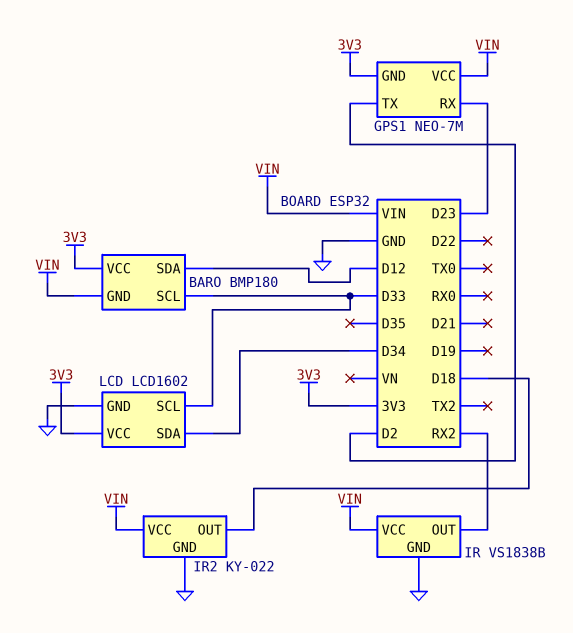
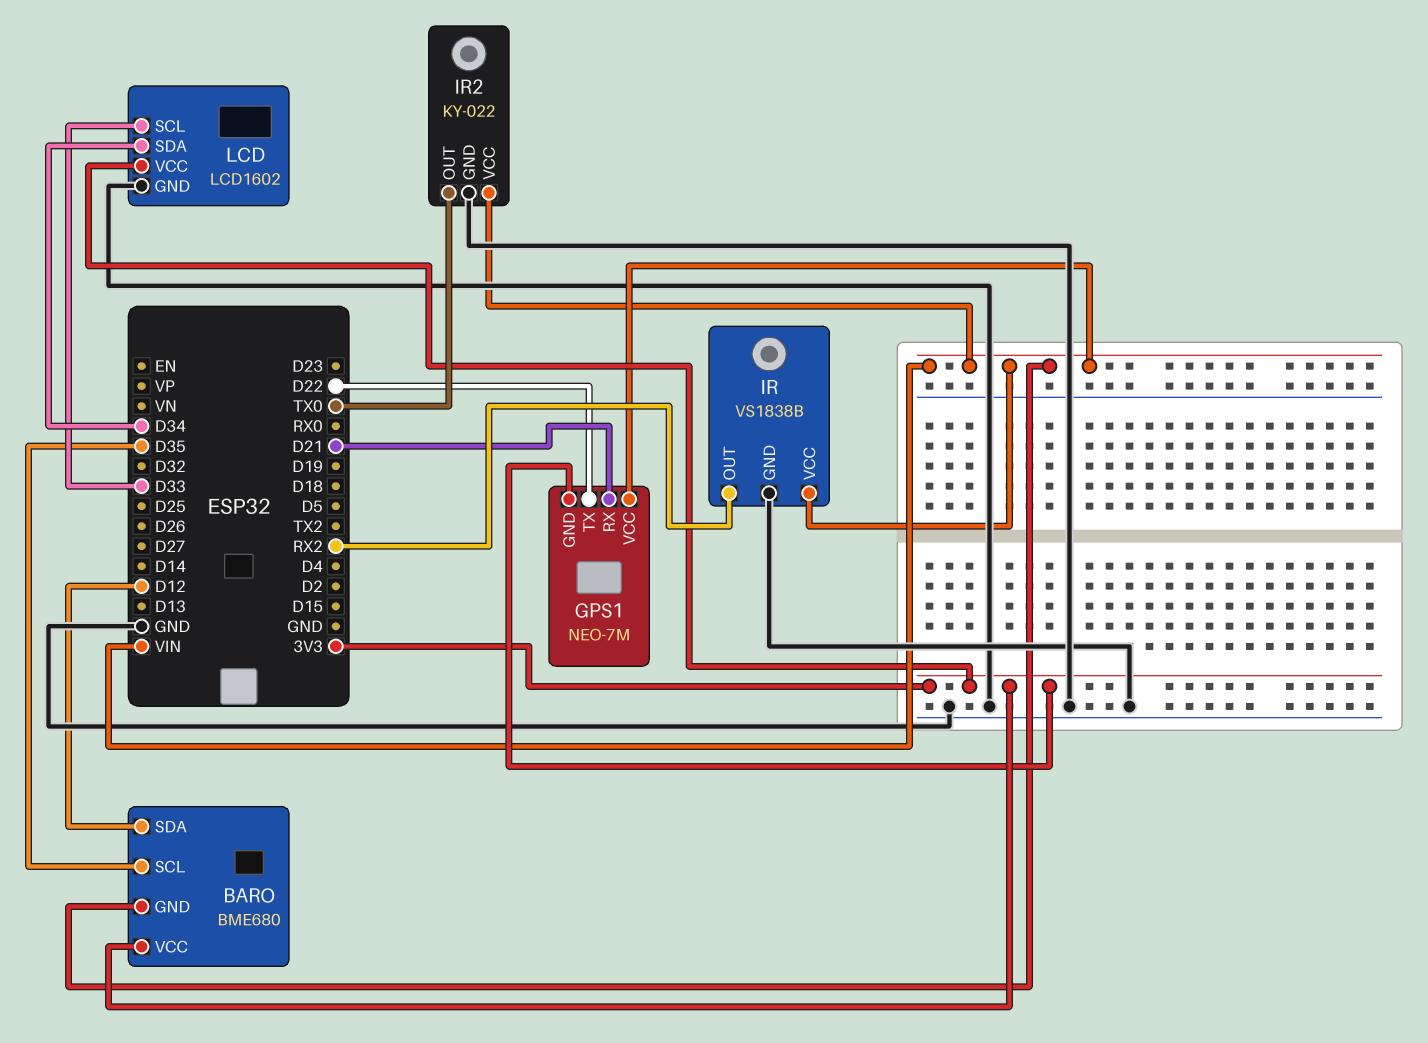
BARO: BMP180 -> BME680
BARO pin SCL: D33 -> D35
GPS1 pin RX: D23 -> D21
GPS1 pin TX: D2 -> D22
IR2 pin OUT: D18 -> TX0

